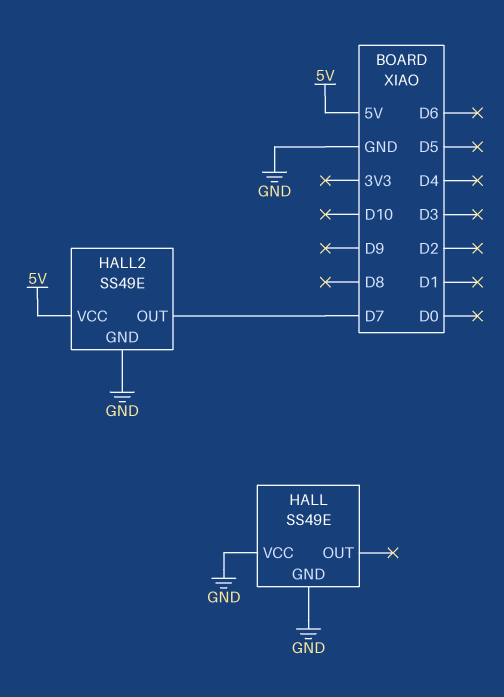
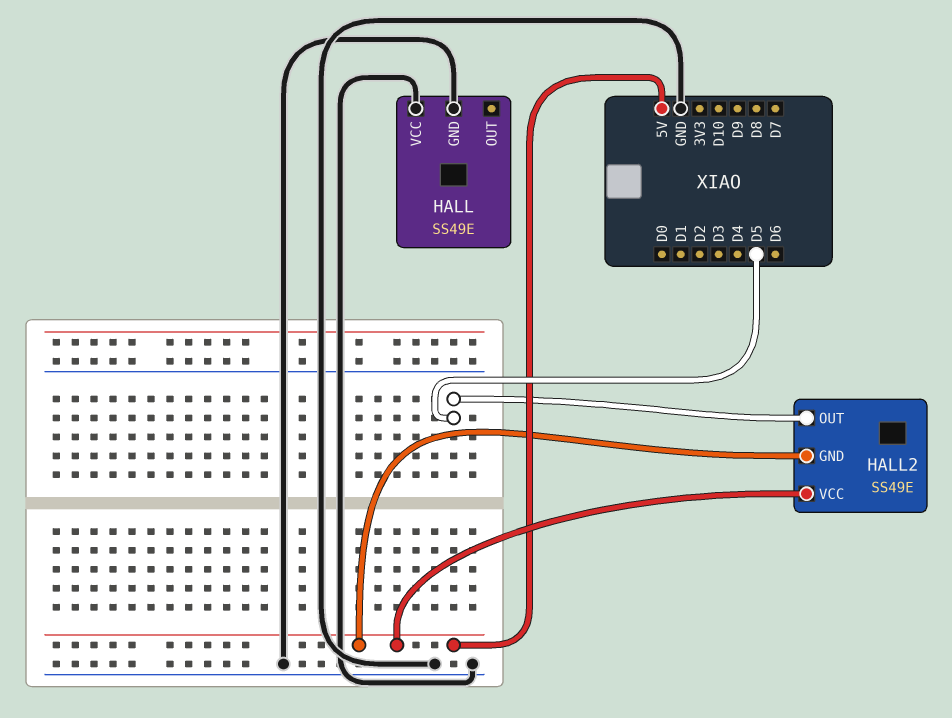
HALL2 pin GND: GND -> 5V
HALL2 pin OUT: D7 -> D5

